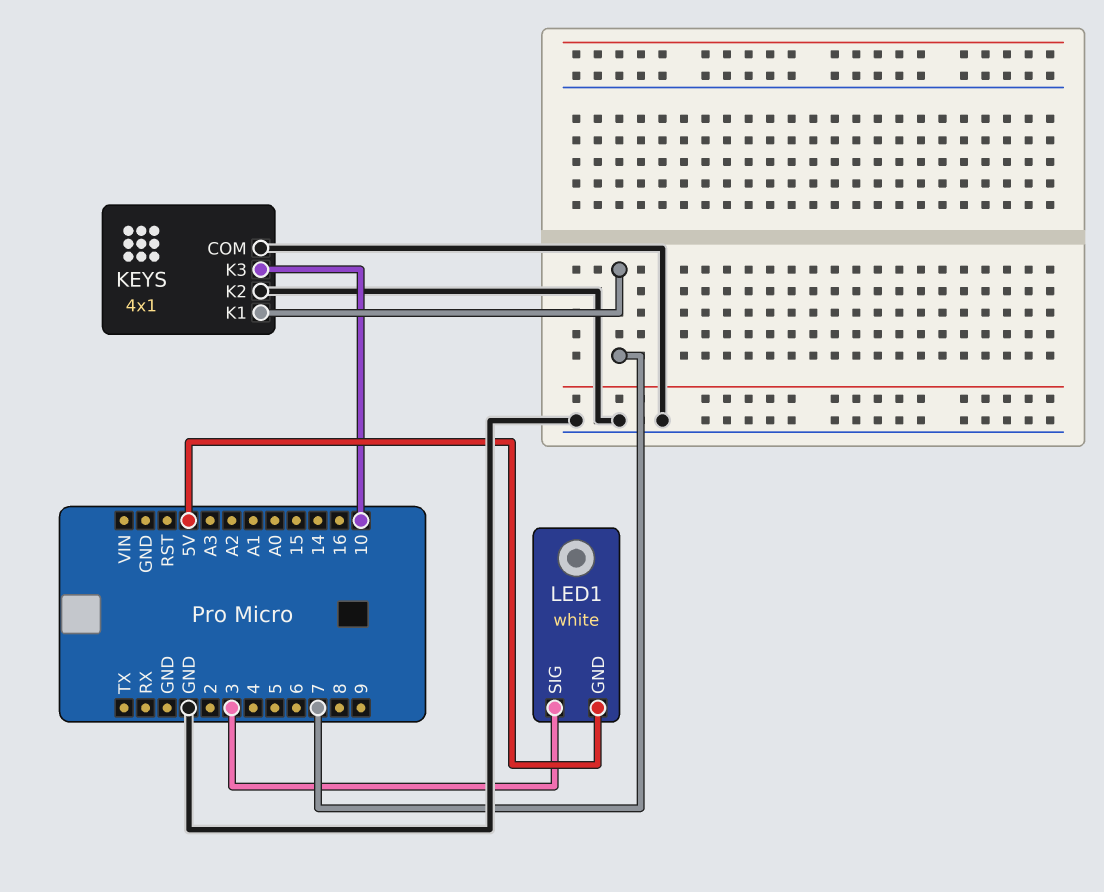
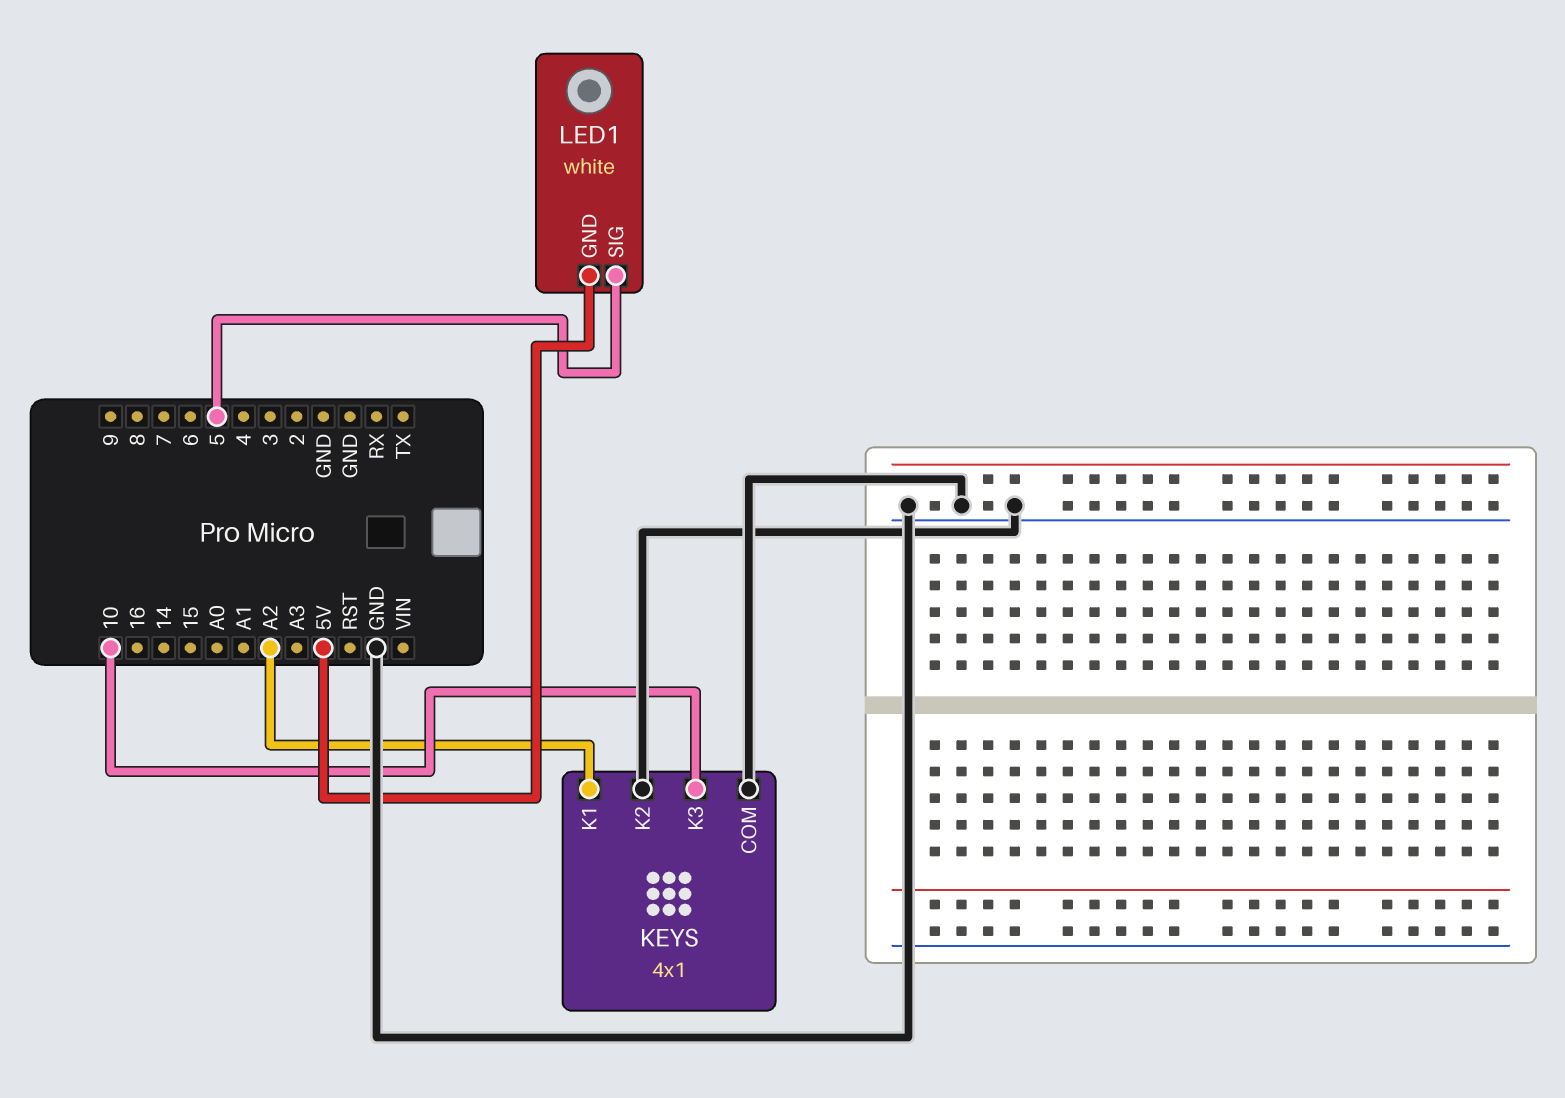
KEYS pin K1: 7 -> A2
LED1 pin SIG: 3 -> 5

